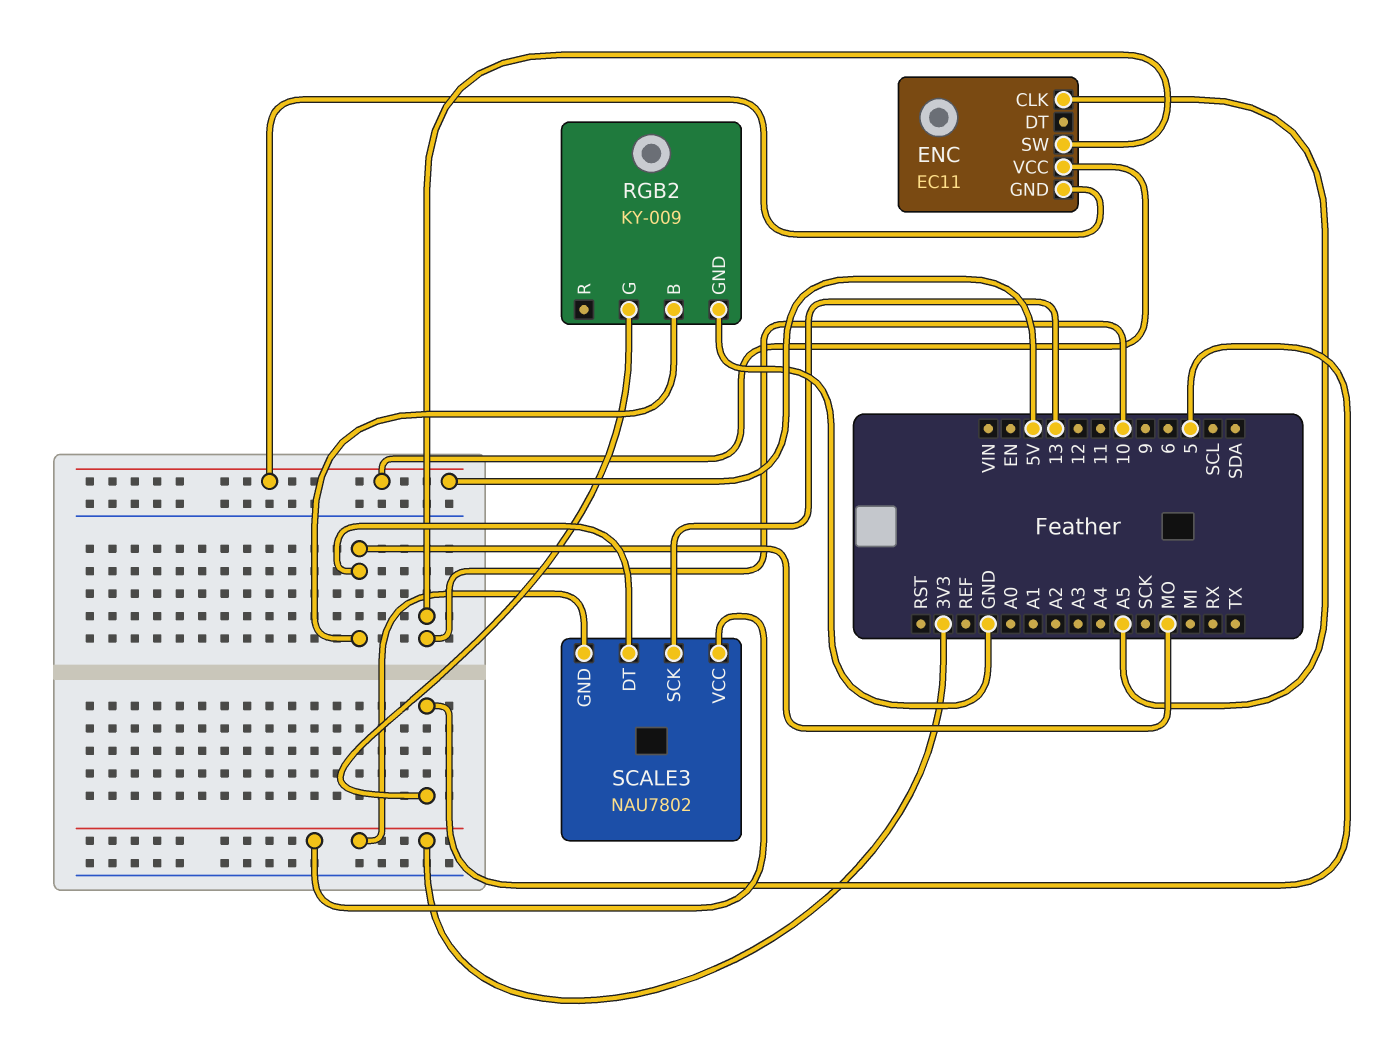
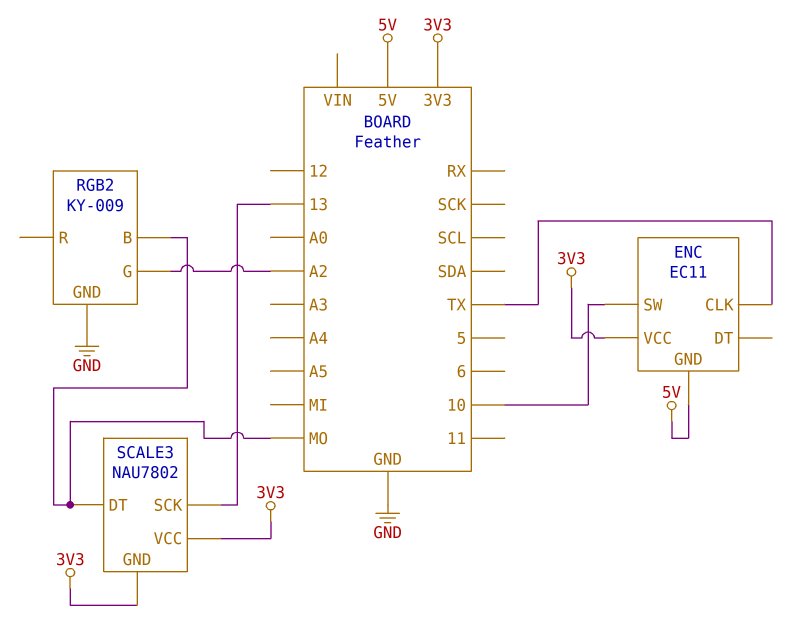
ENC pin CLK: A5 -> TX
ENC pin VCC: 5V -> 3V3
RGB2 pin G: 5 -> A2

